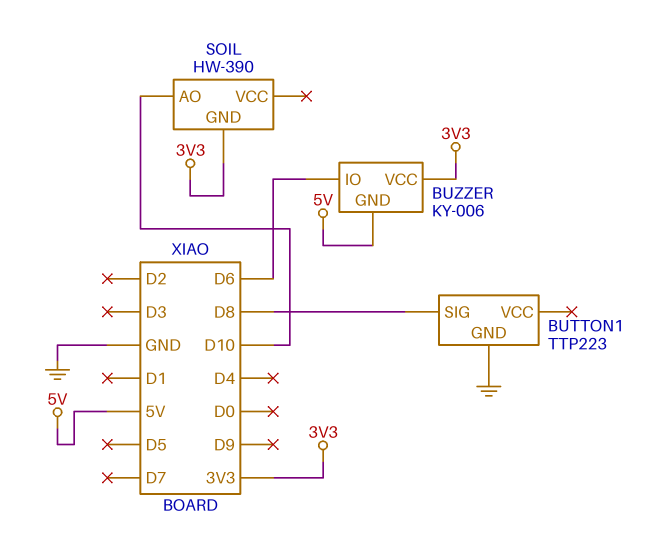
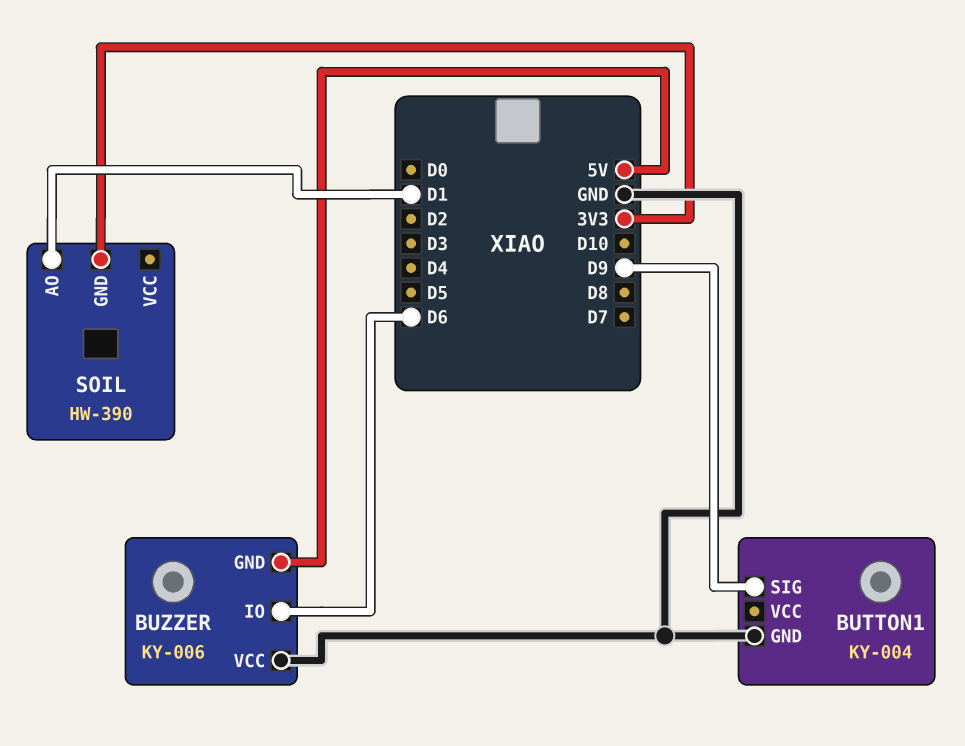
BUTTON1: TTP223 -> KY-004
BUTTON1 pin SIG: D8 -> D9
BUZZER pin VCC: 3V3 -> GND
SOIL pin AO: D10 -> D1

